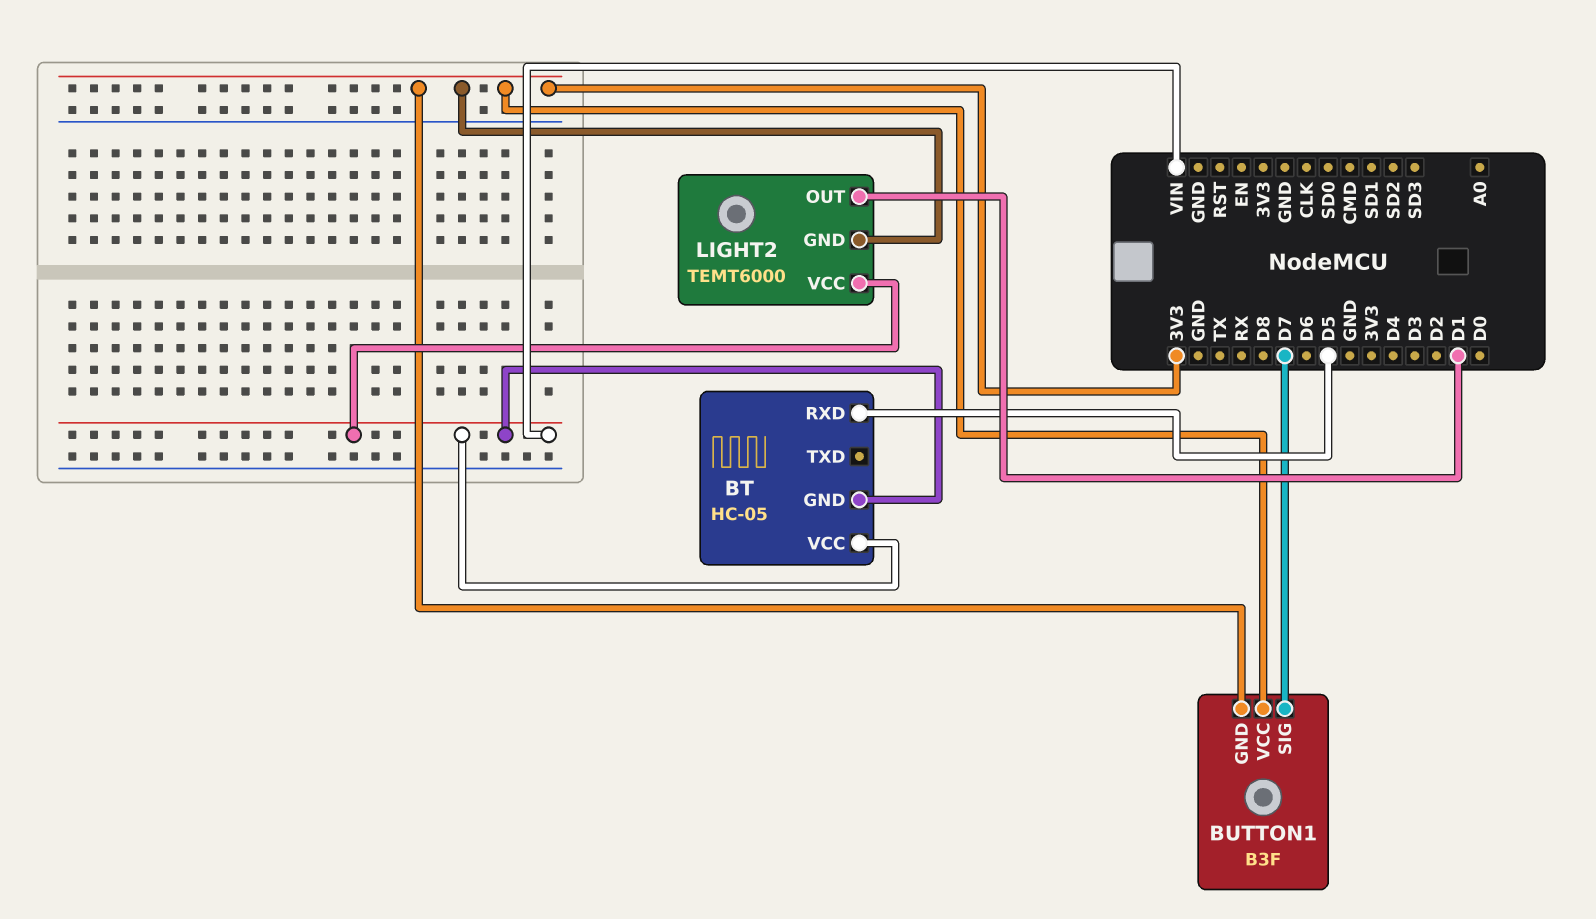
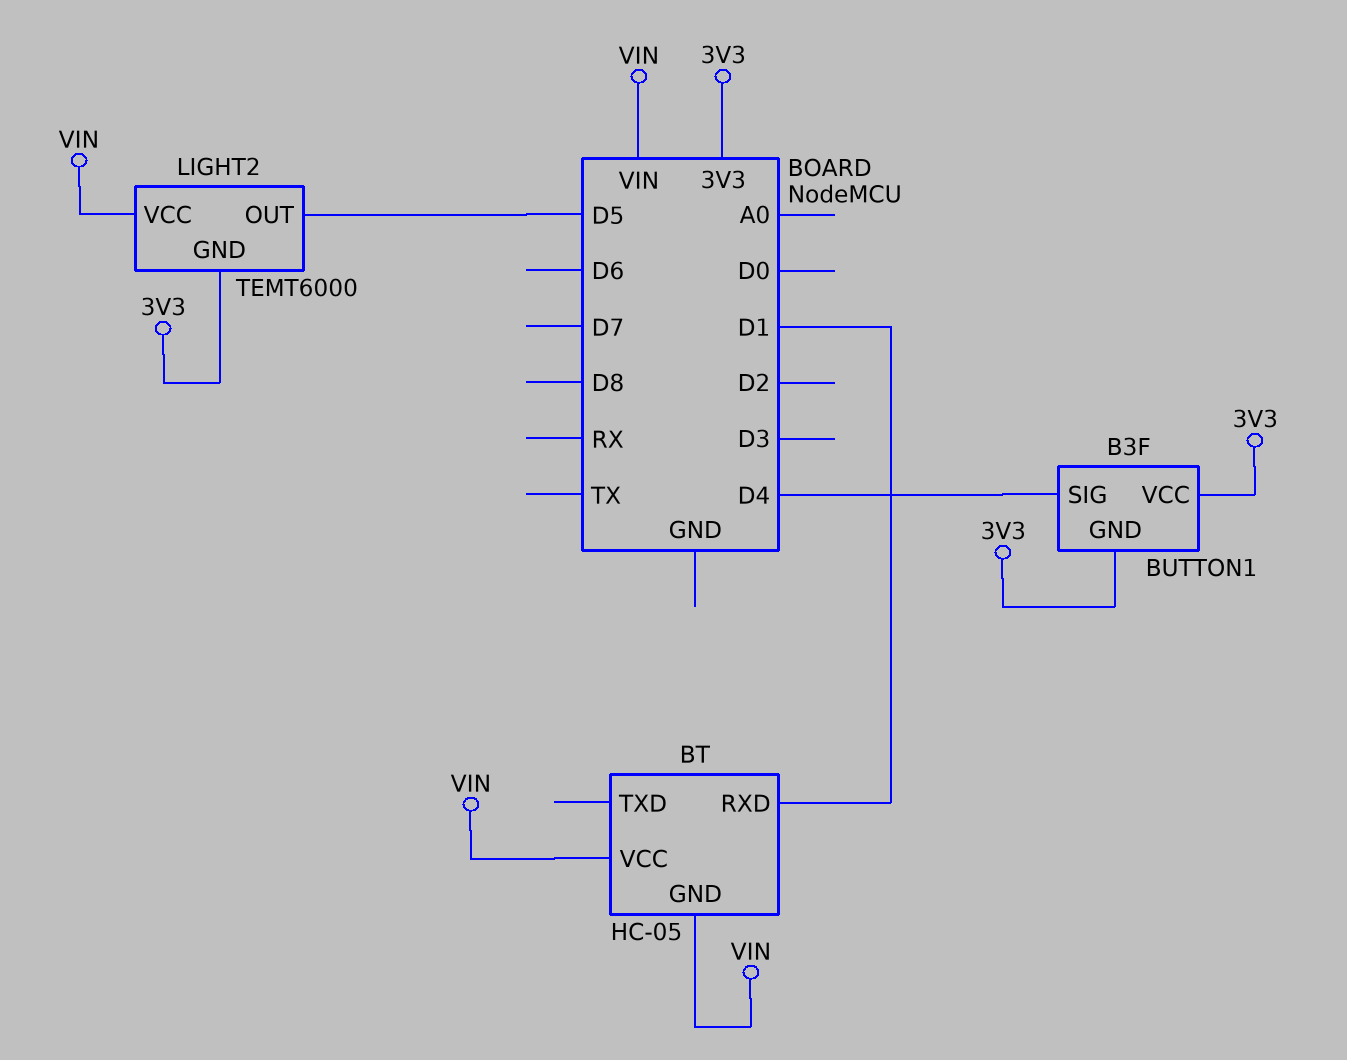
BT pin RXD: D5 -> D1
BUTTON1 pin SIG: D7 -> D4
LIGHT2 pin OUT: D1 -> D5

